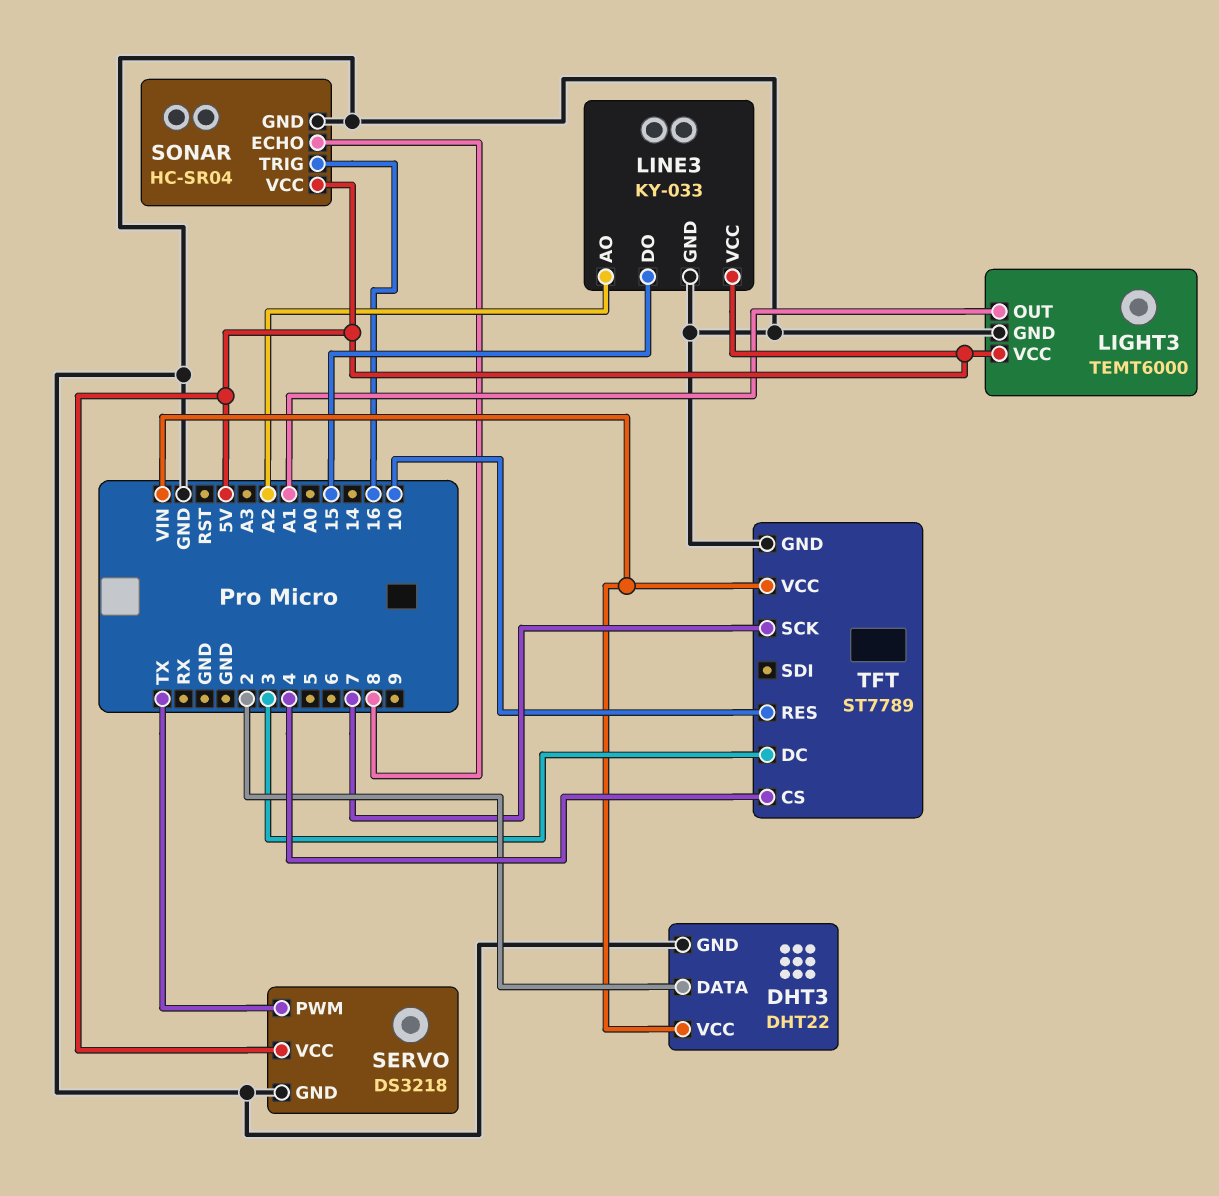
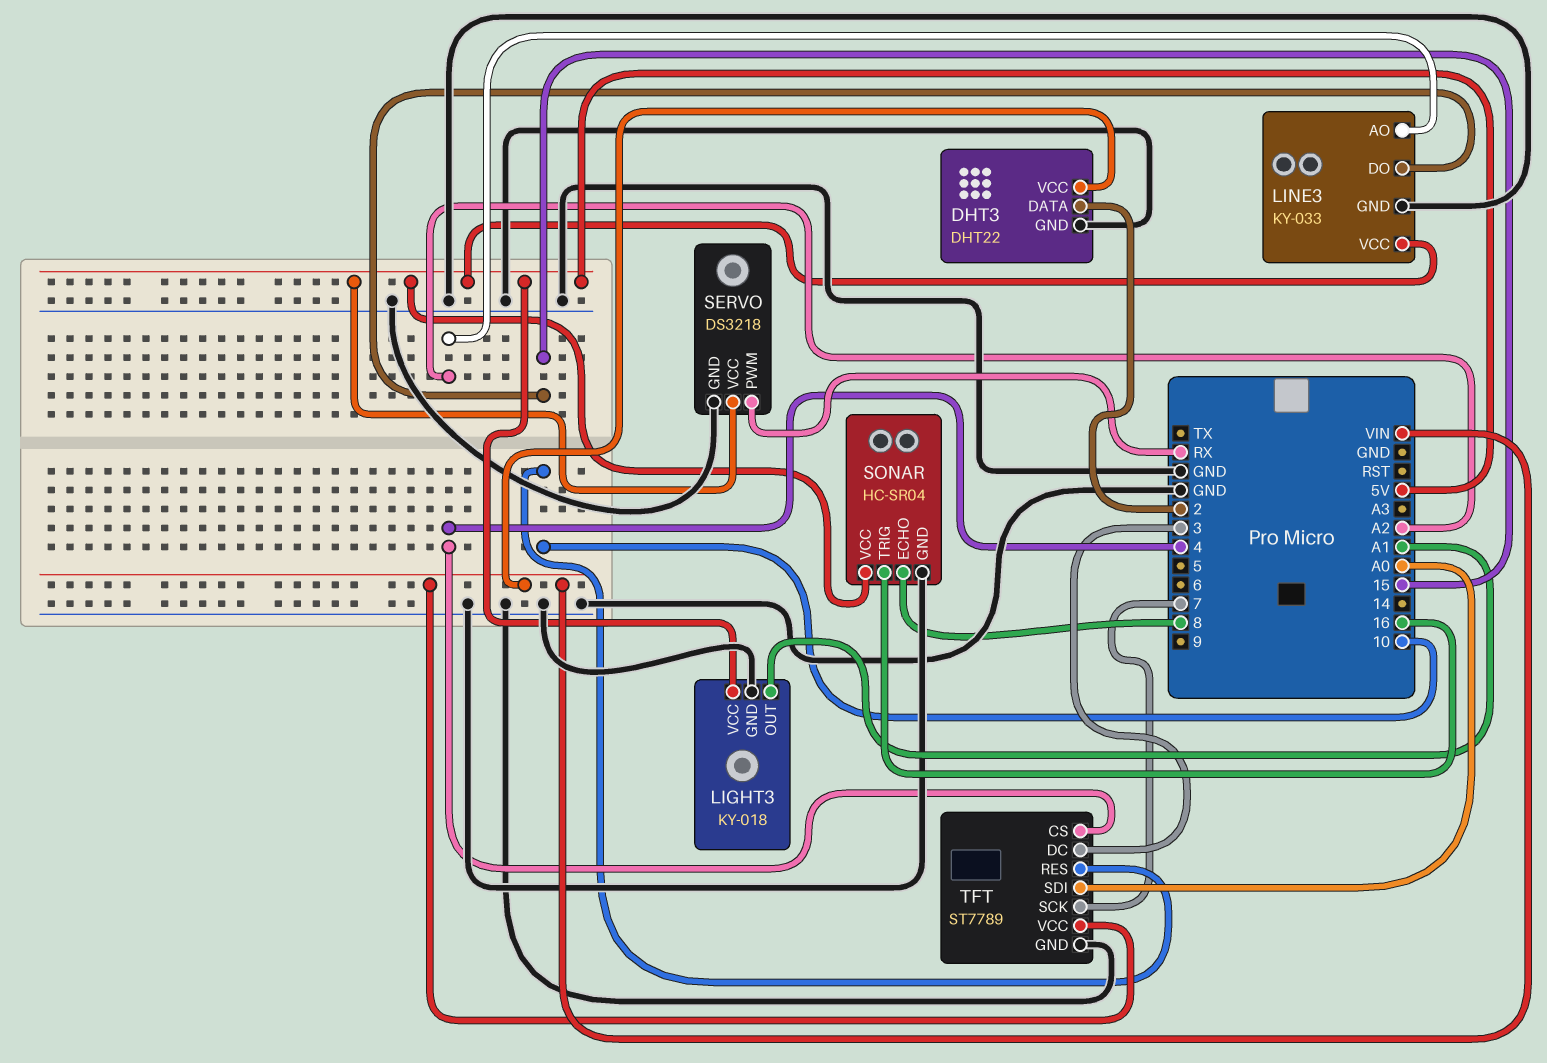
LIGHT3: TEMT6000 -> KY-018
SERVO pin PWM: TX -> RX
TFT pin SDI: none -> A0

